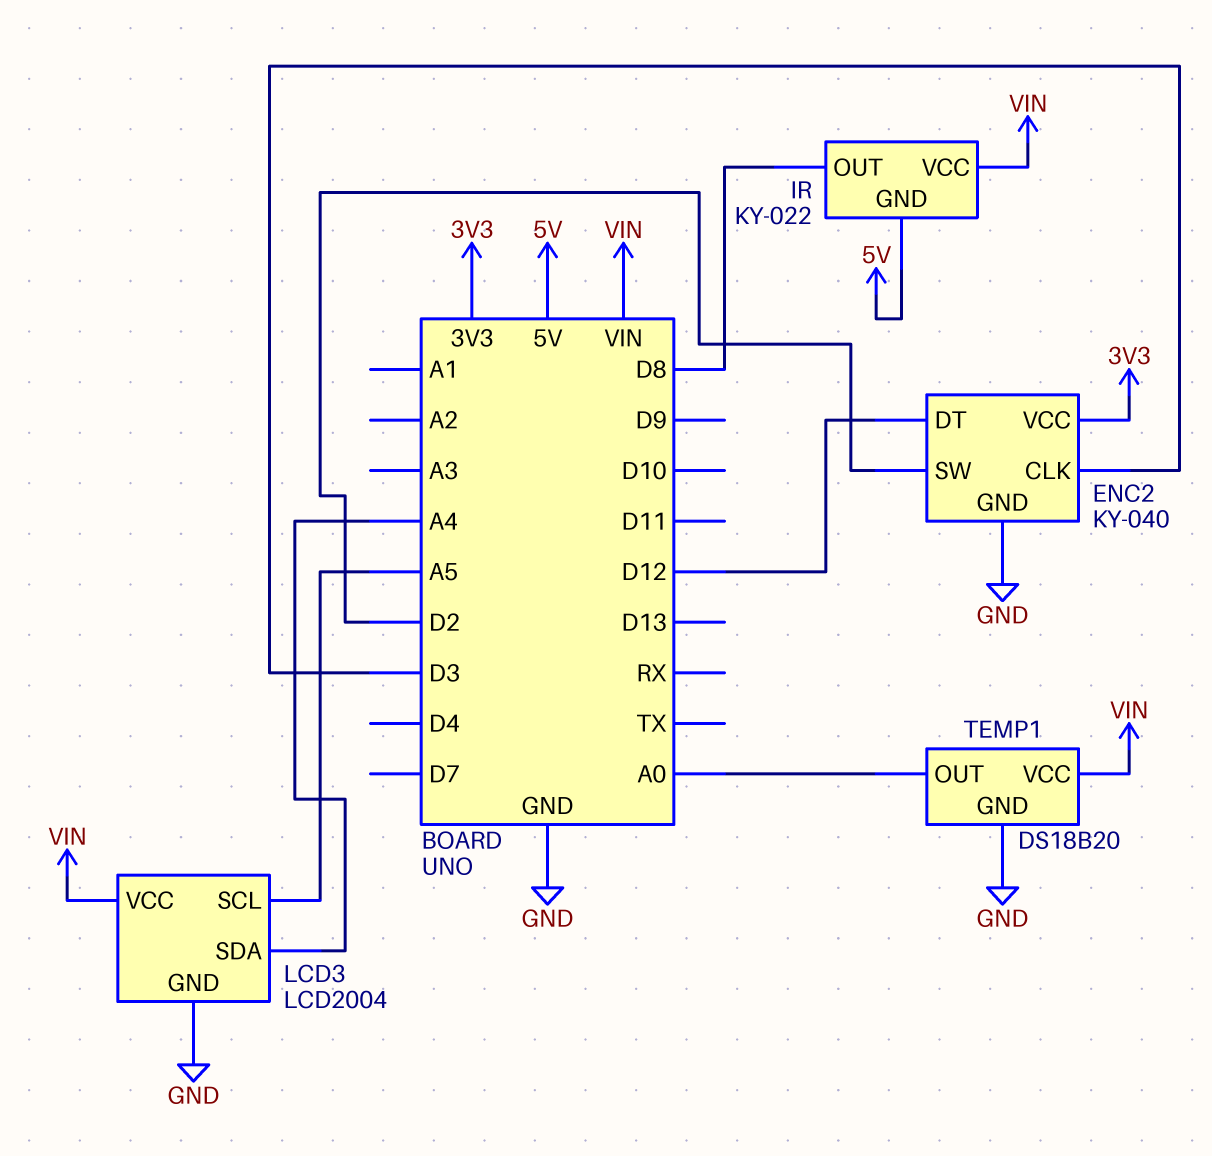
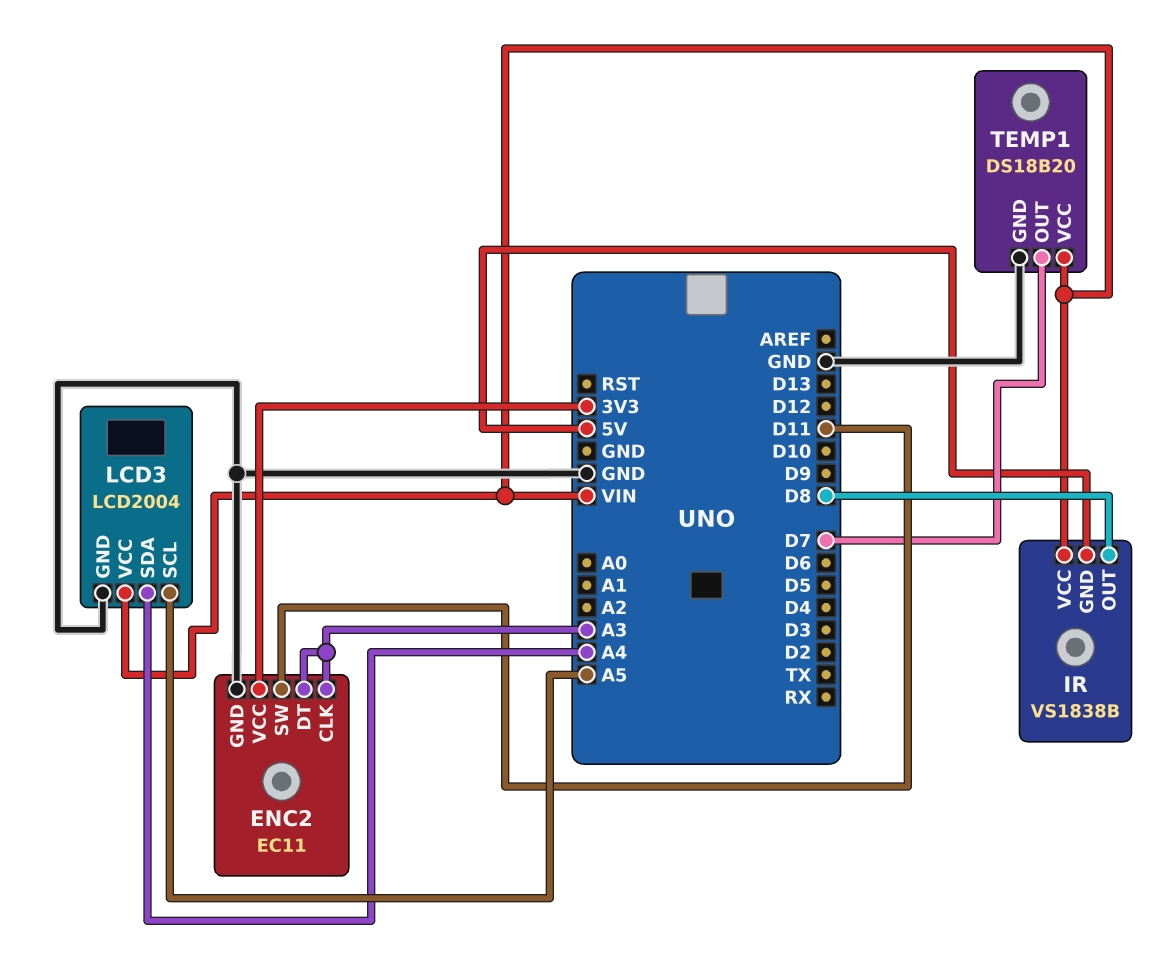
ENC2: KY-040 -> EC11
ENC2 pin CLK: D3 -> A3
ENC2 pin DT: D12 -> A3
ENC2 pin SW: D2 -> D11
IR: KY-022 -> VS1838B
TEMP1 pin OUT: A0 -> D7

